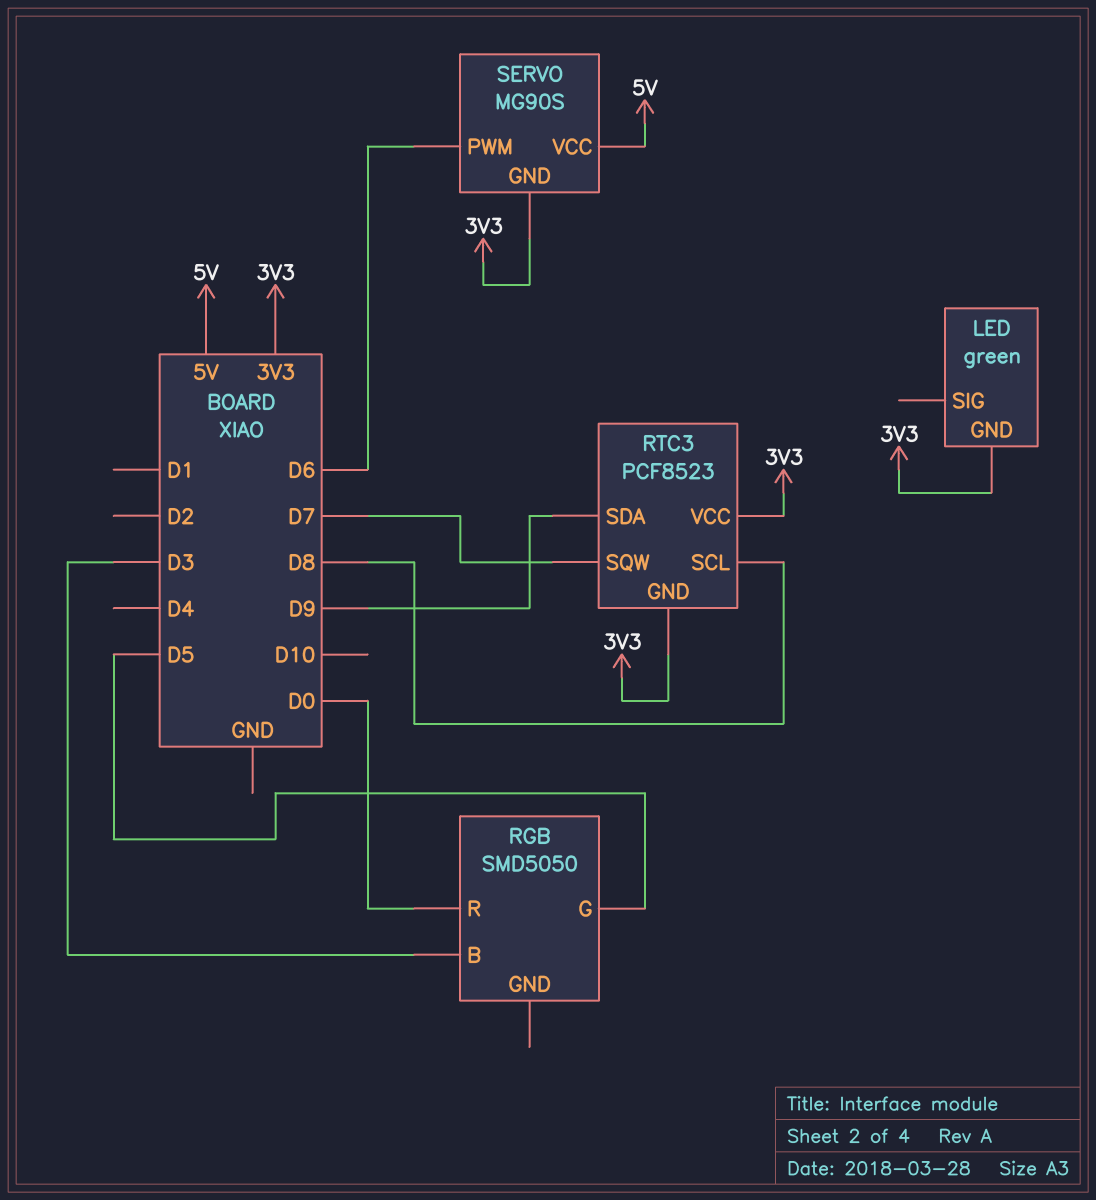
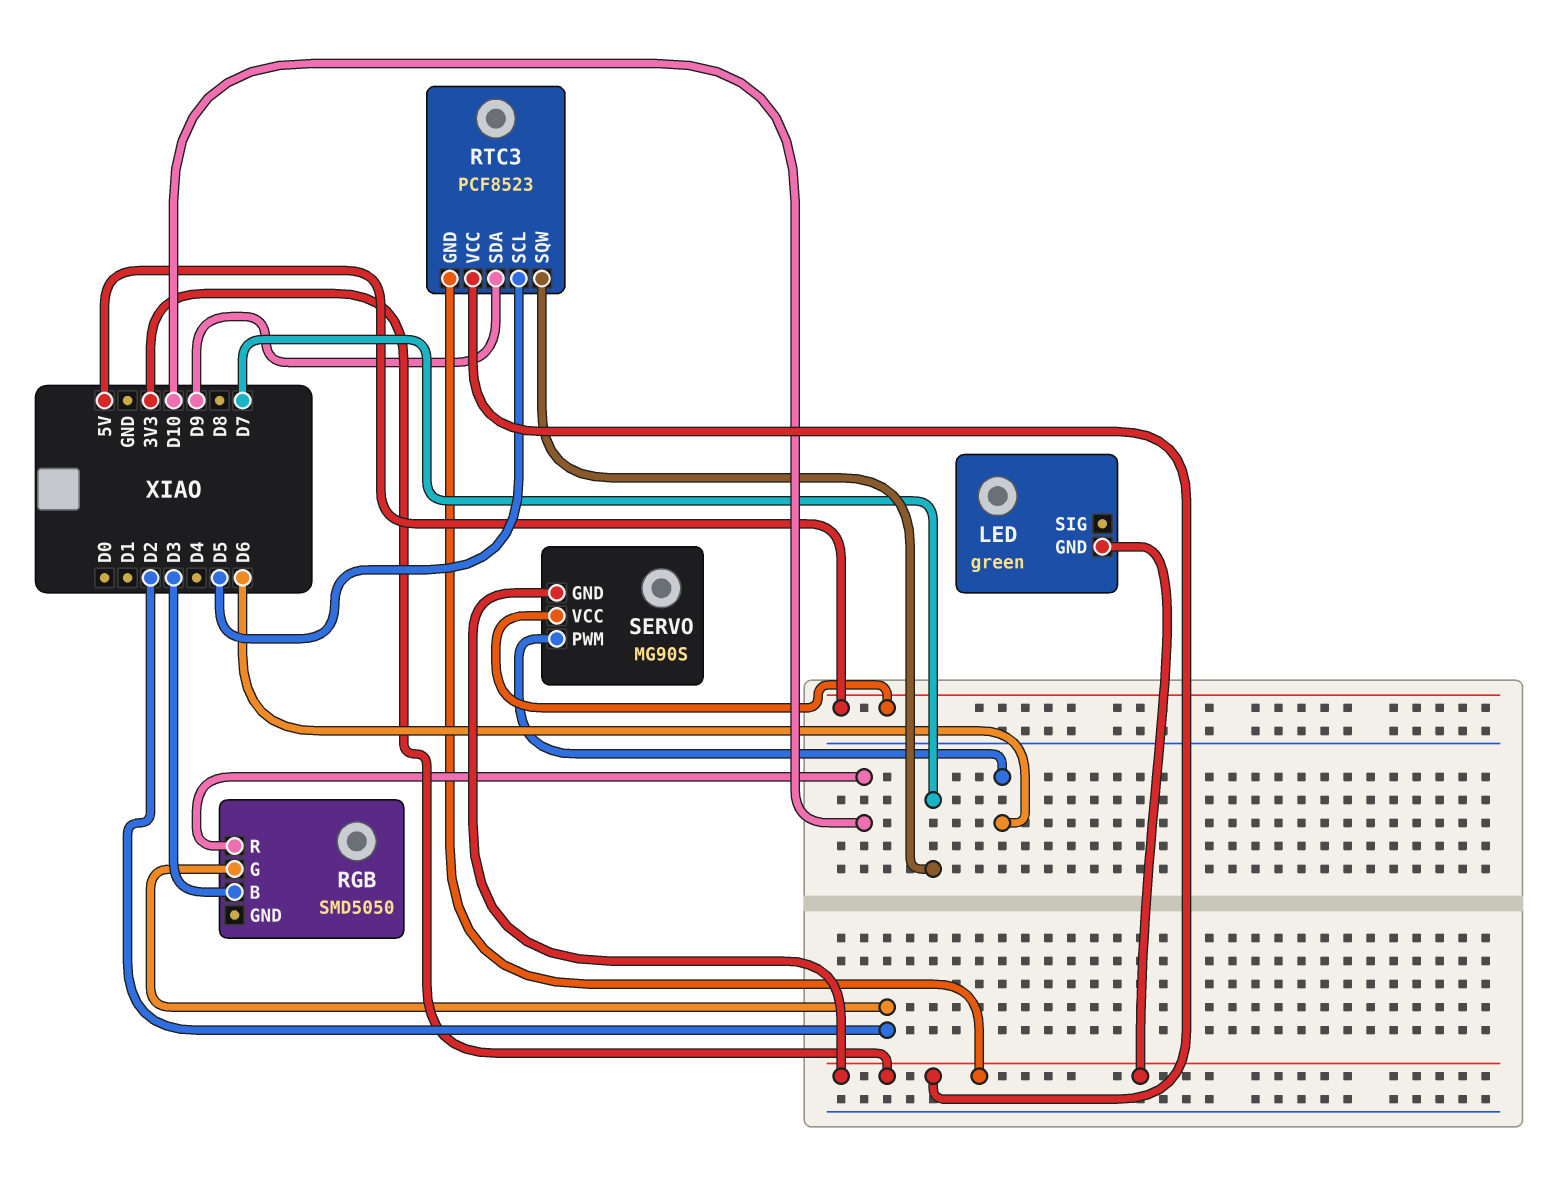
RGB pin G: D5 -> D2
RGB pin R: D0 -> D10
RTC3 pin SCL: D8 -> D5

